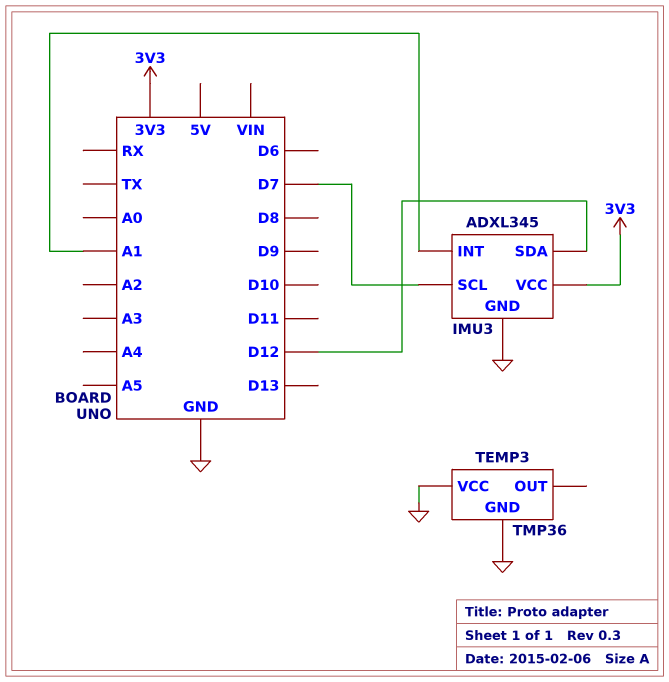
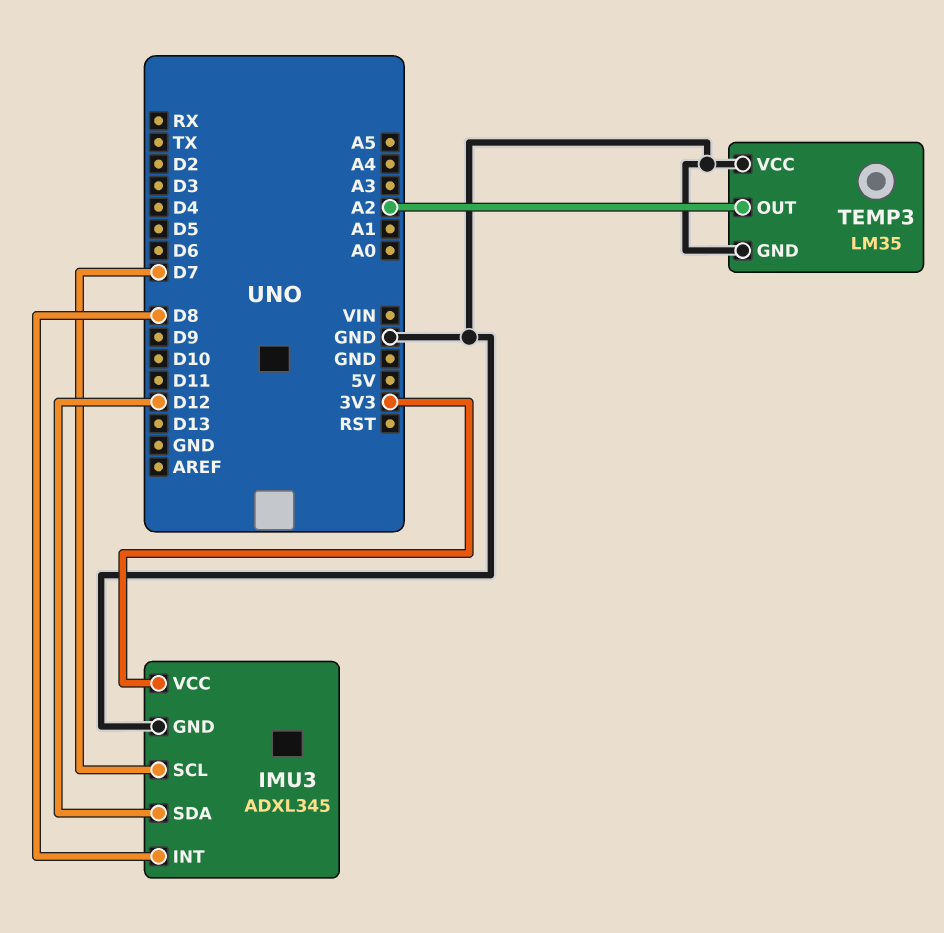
IMU3 pin INT: A1 -> D8
TEMP3: TMP36 -> LM35
TEMP3 pin OUT: none -> A2

